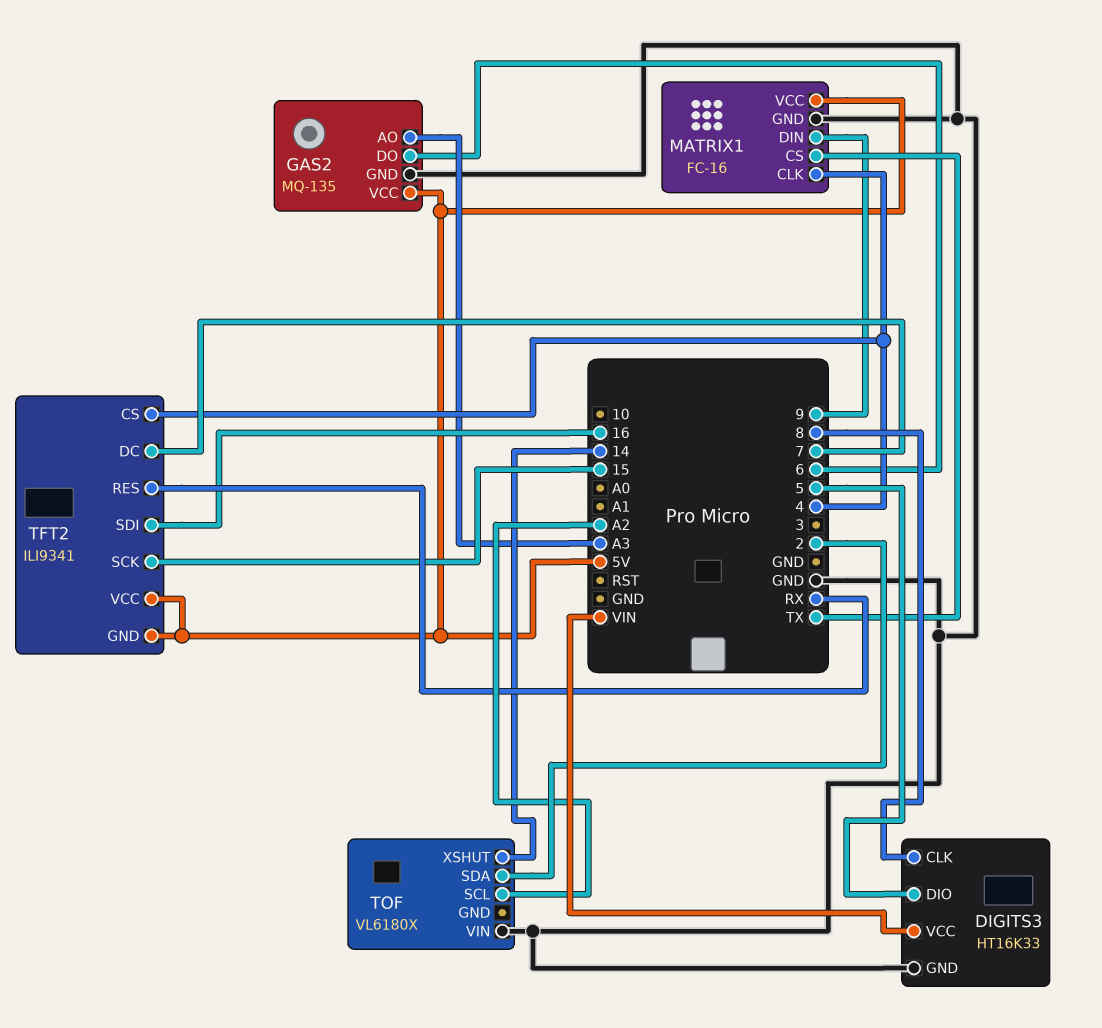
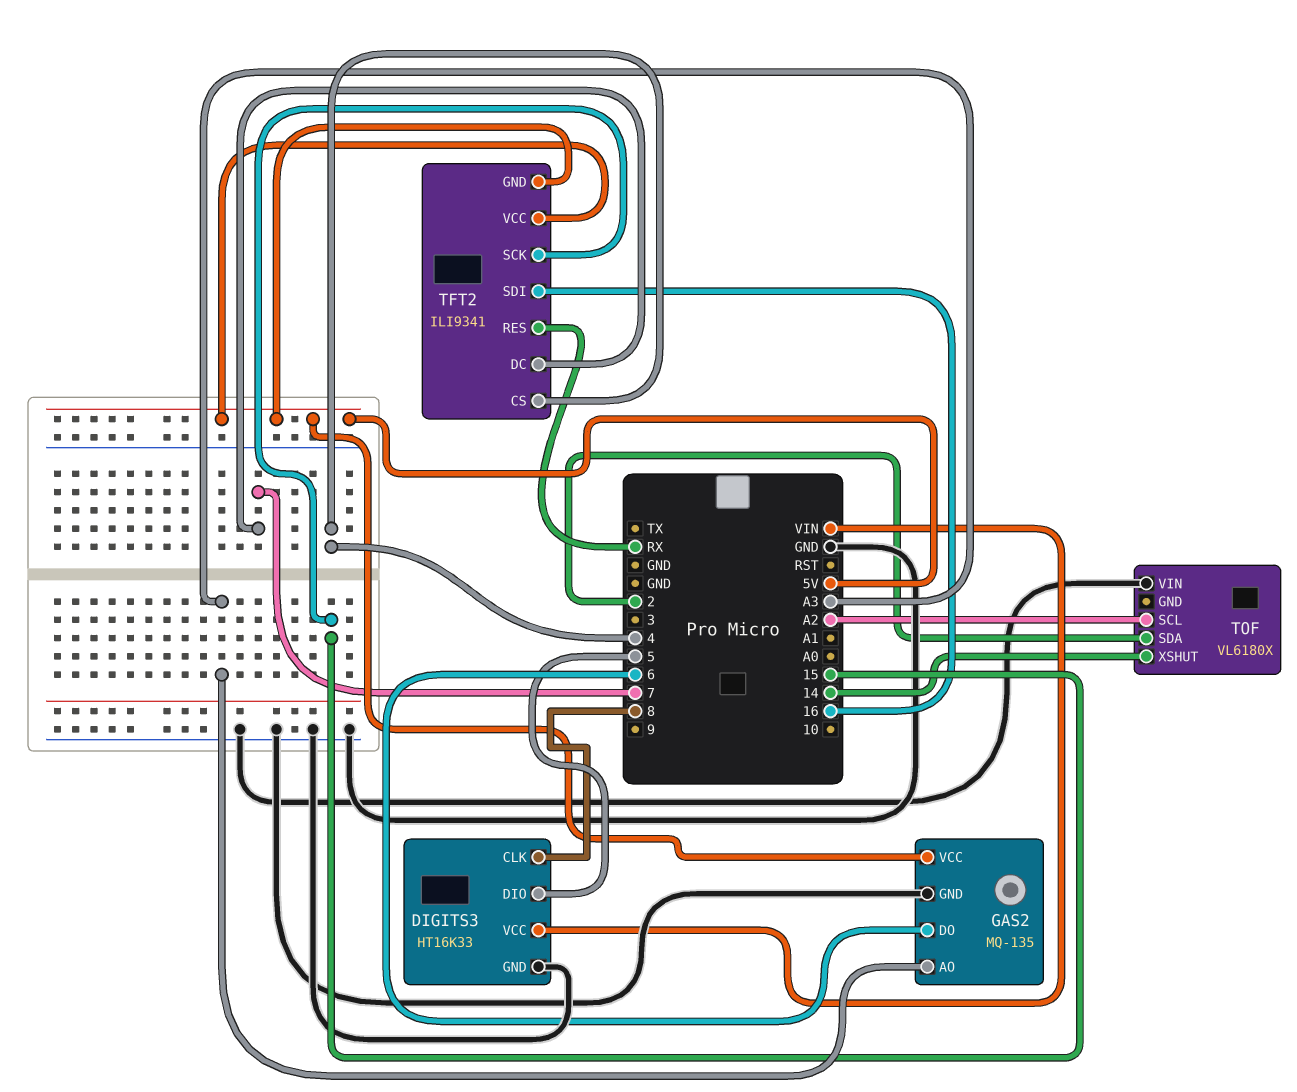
MATRIX1: FC-16 -> none
MATRIX1 pin CLK: 4 -> none
MATRIX1 pin CS: TX -> none
MATRIX1 pin DIN: 9 -> none
MATRIX1 pin GND: GND -> none
MATRIX1 pin VCC: 5V -> none

